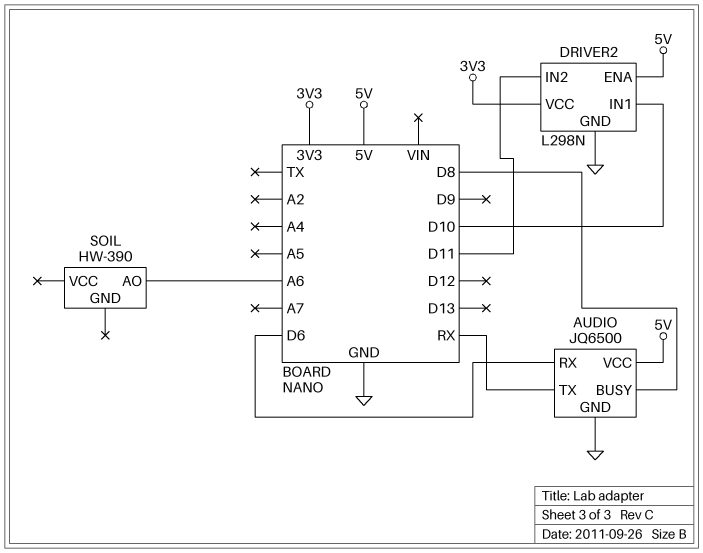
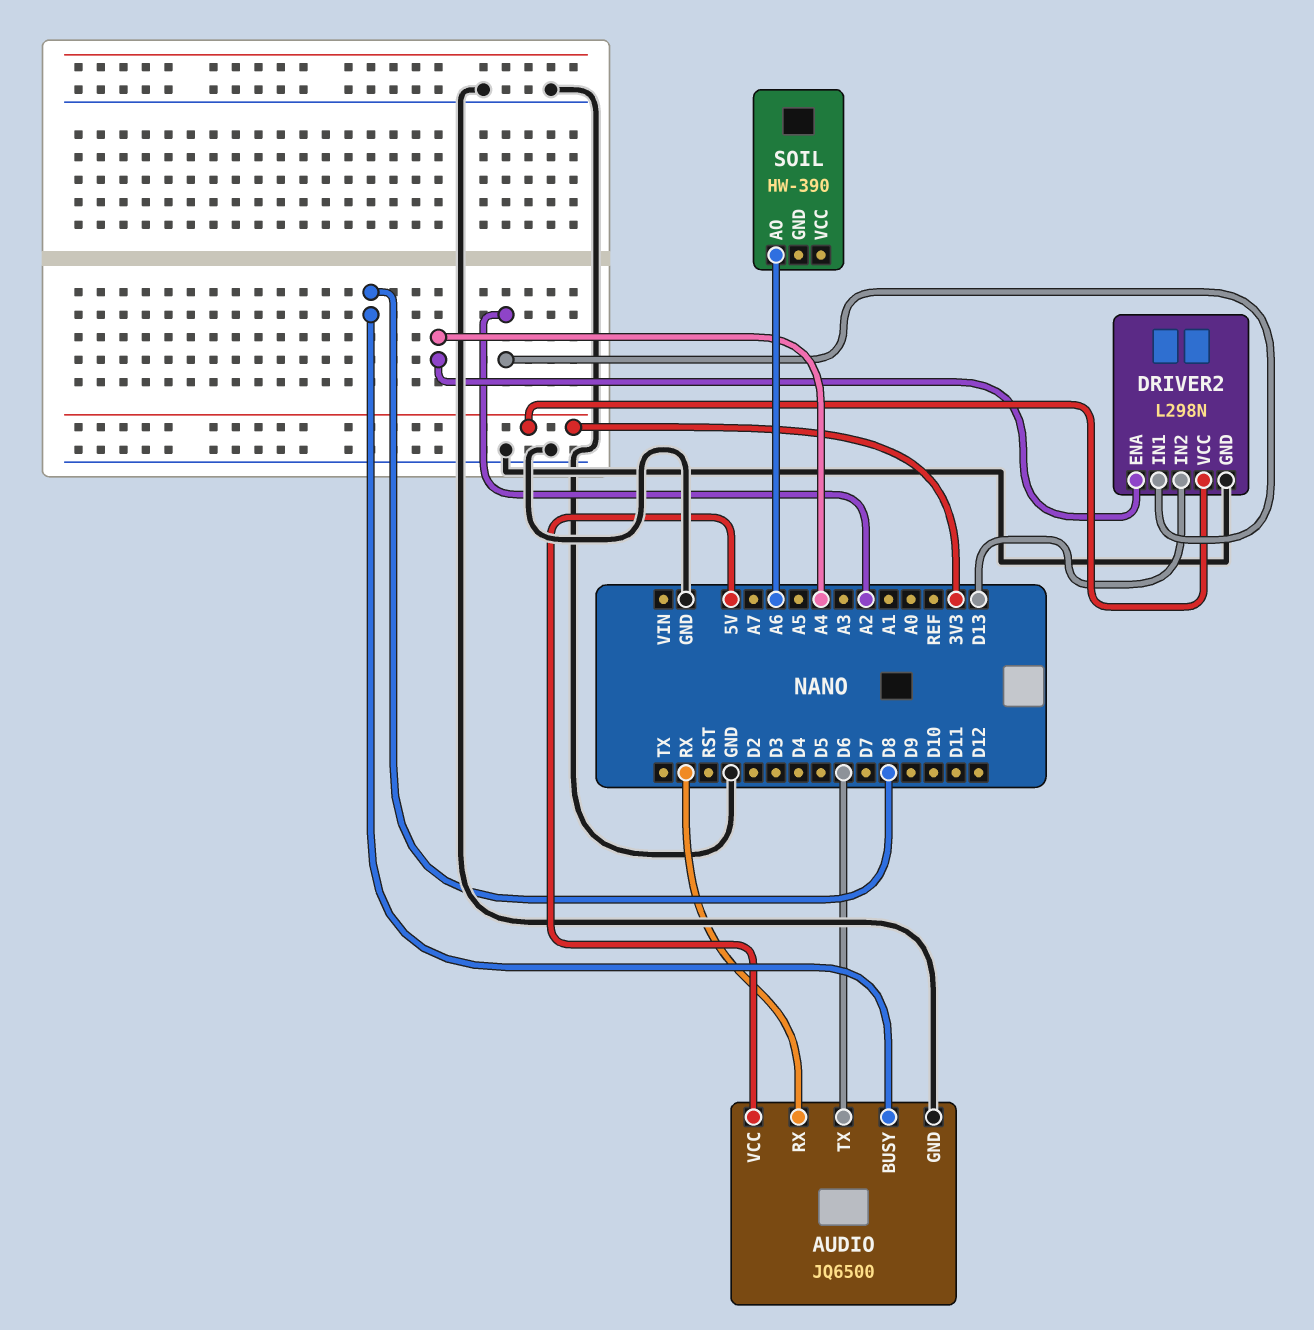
AUDIO pin RX: D6 -> RX
AUDIO pin TX: RX -> D6
DRIVER2 pin ENA: 5V -> A4
DRIVER2 pin IN1: D10 -> A2
DRIVER2 pin IN2: D11 -> D13

